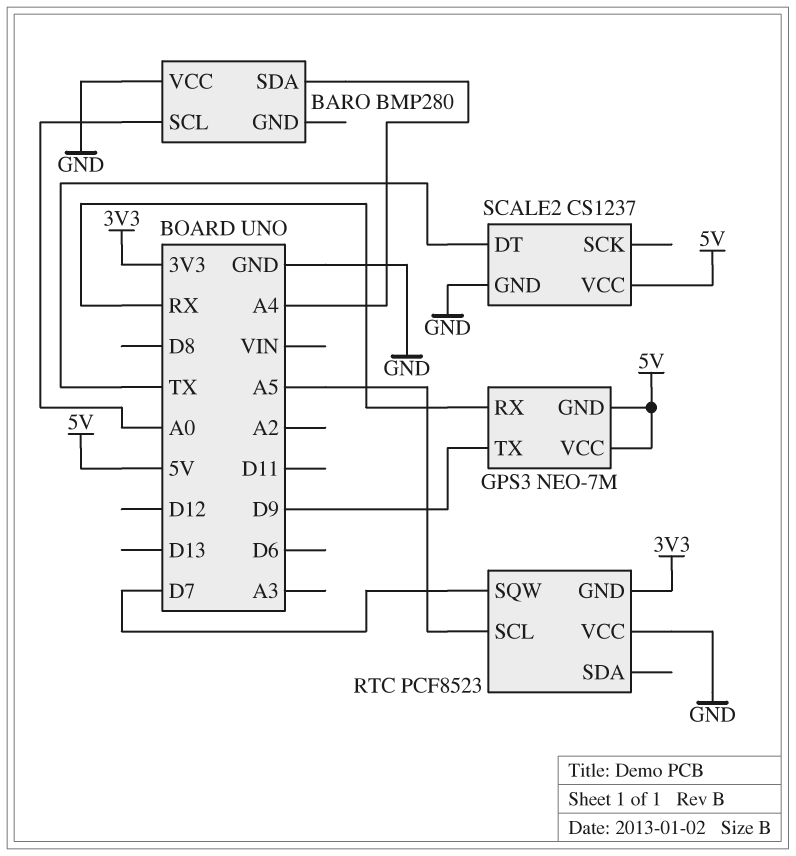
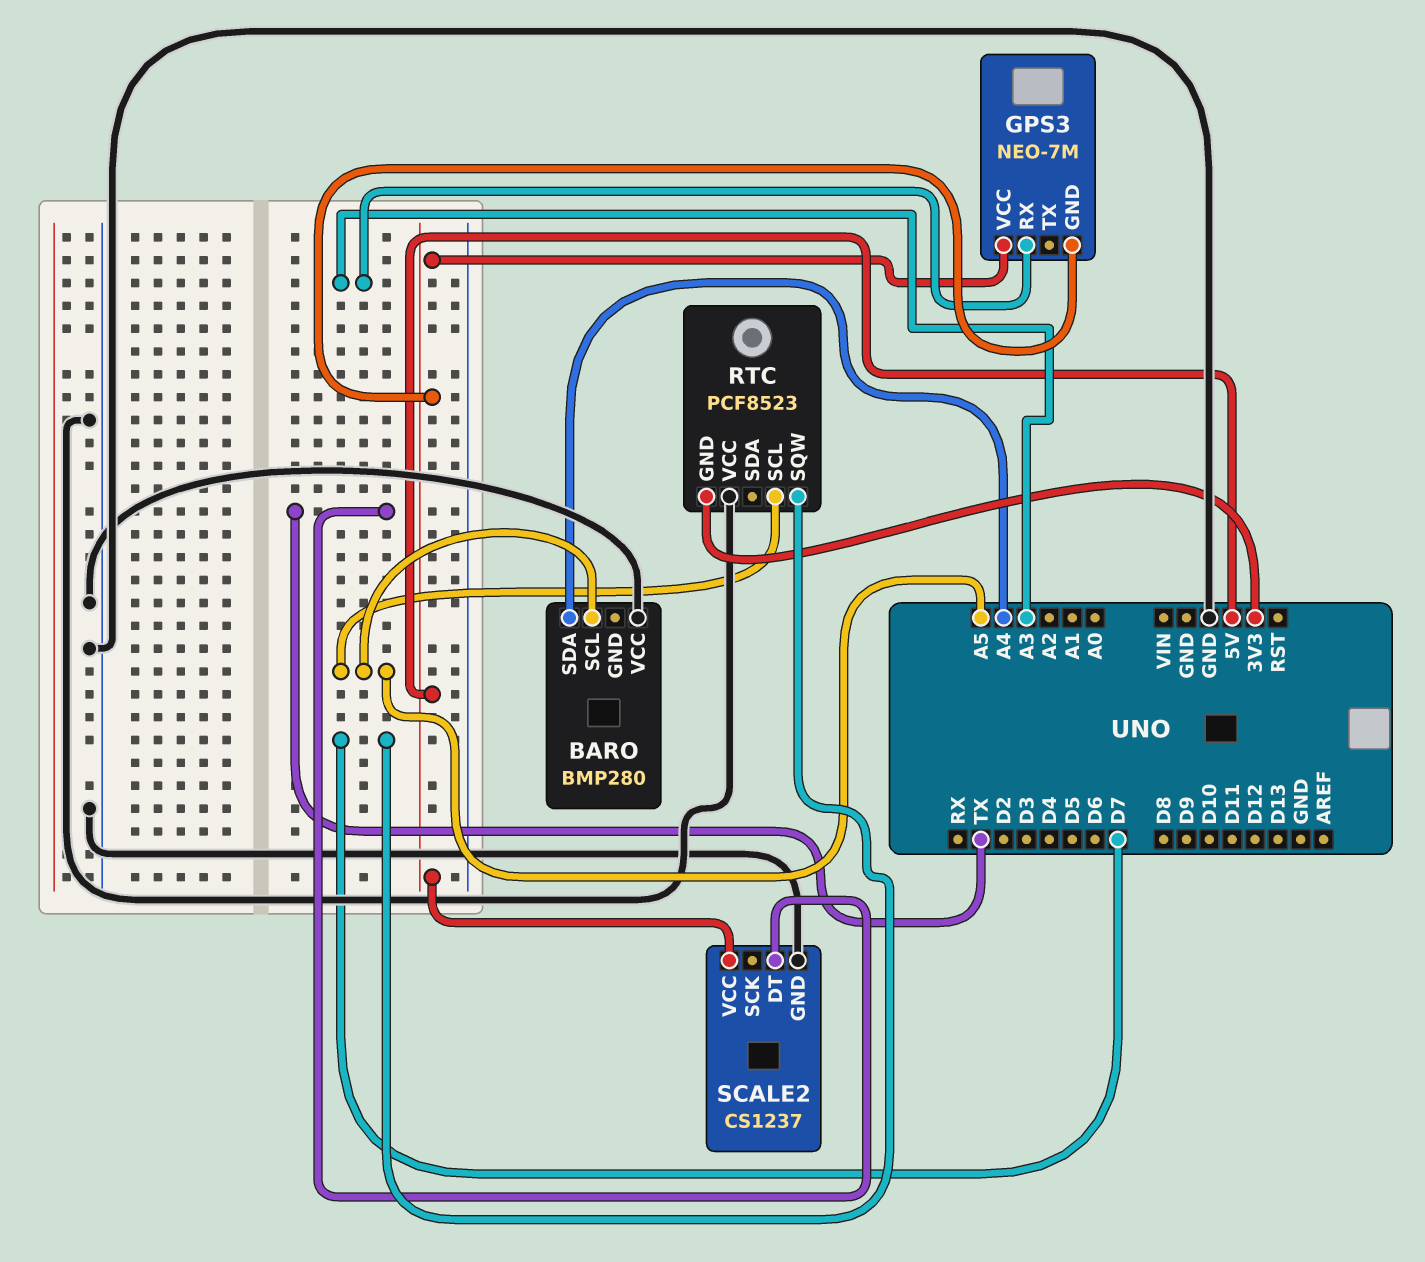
BARO pin SCL: A0 -> A5
GPS3 pin RX: RX -> A3
GPS3 pin TX: D9 -> none

